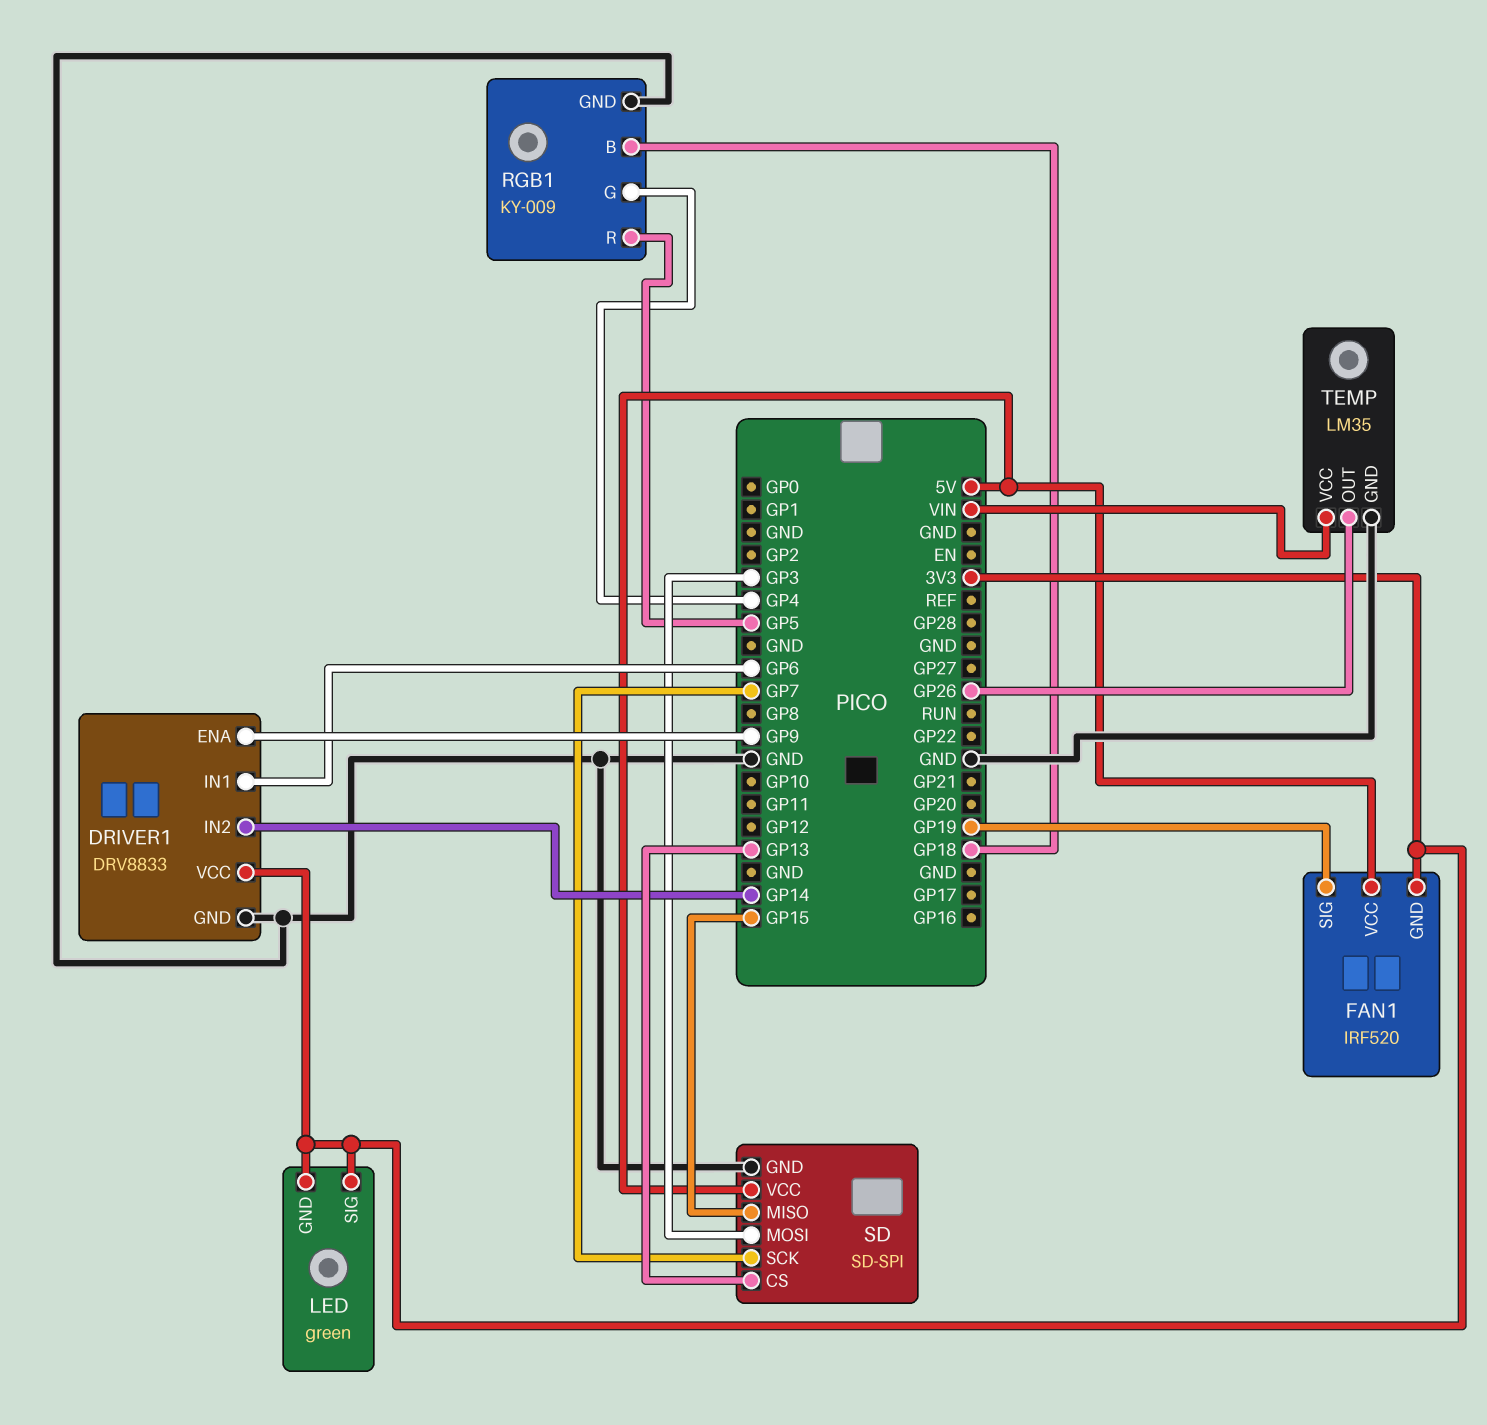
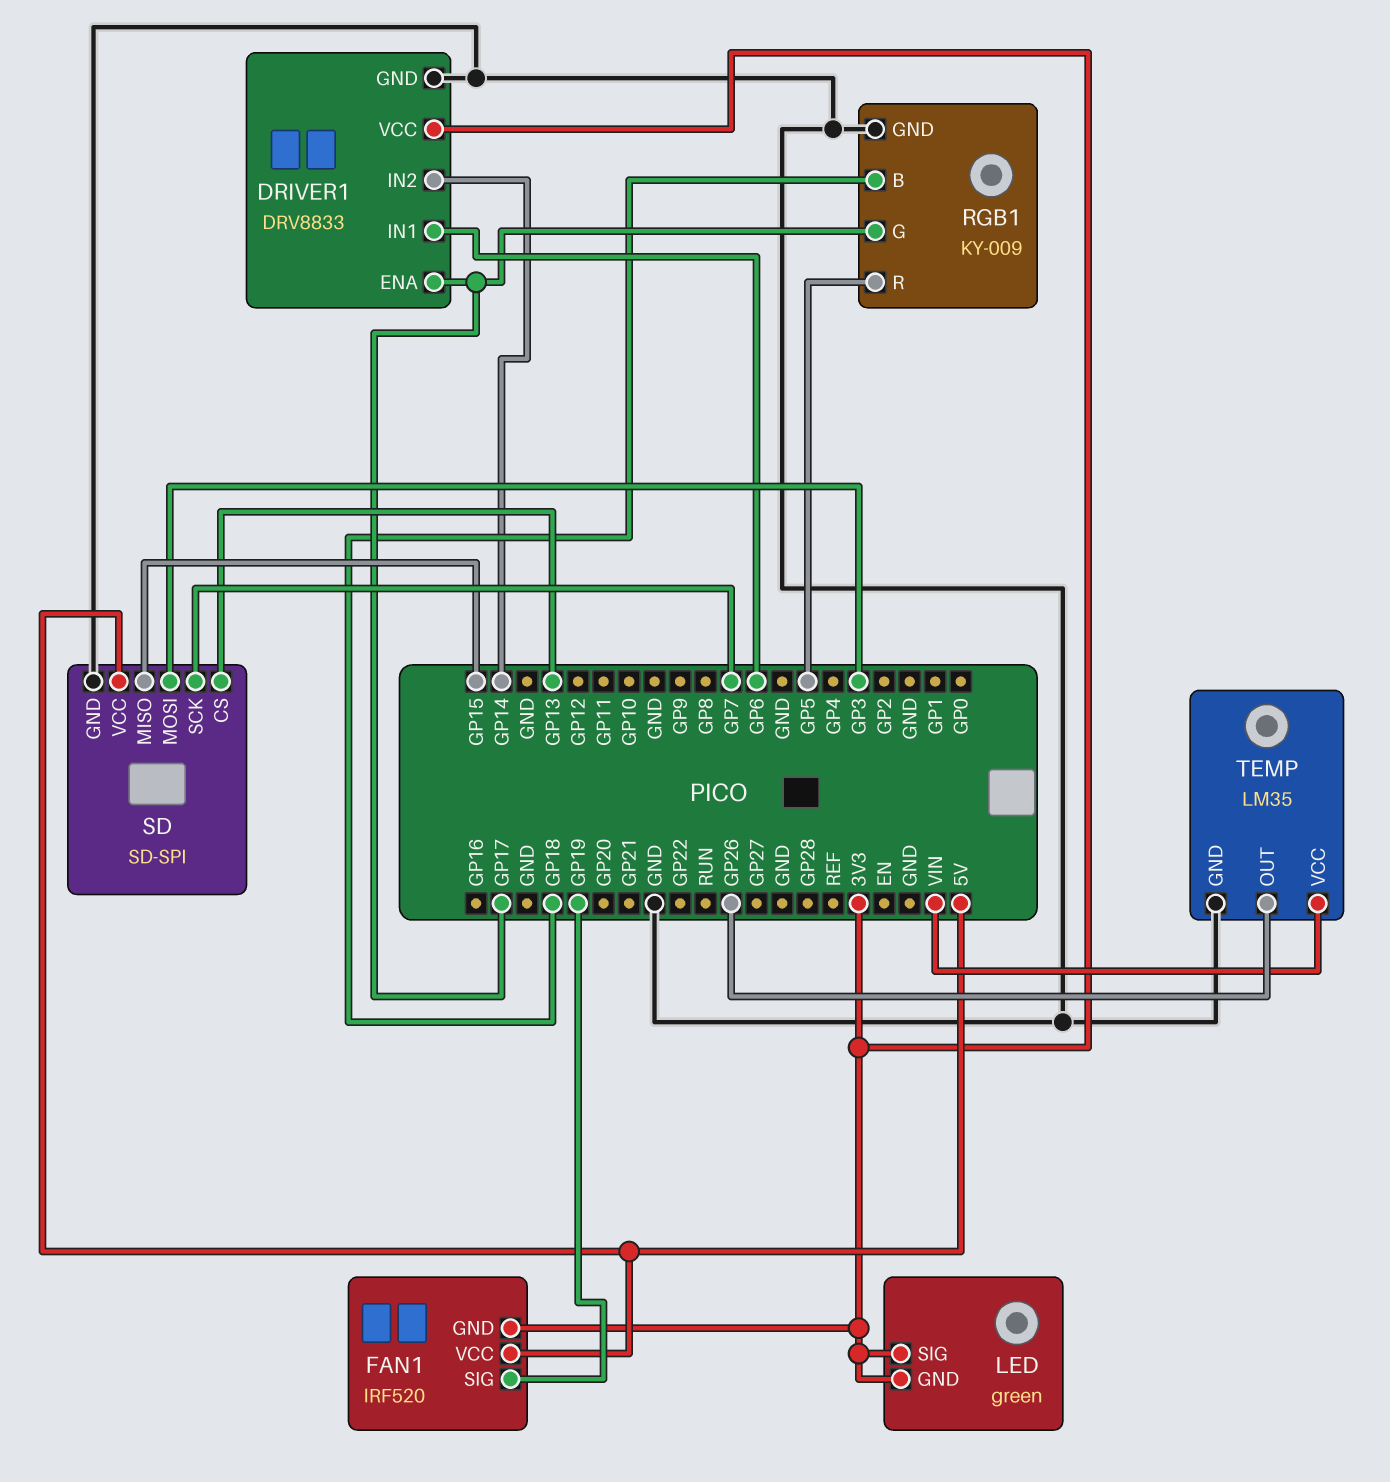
DRIVER1 pin ENA: GP9 -> GP17
RGB1 pin G: GP4 -> GP17

